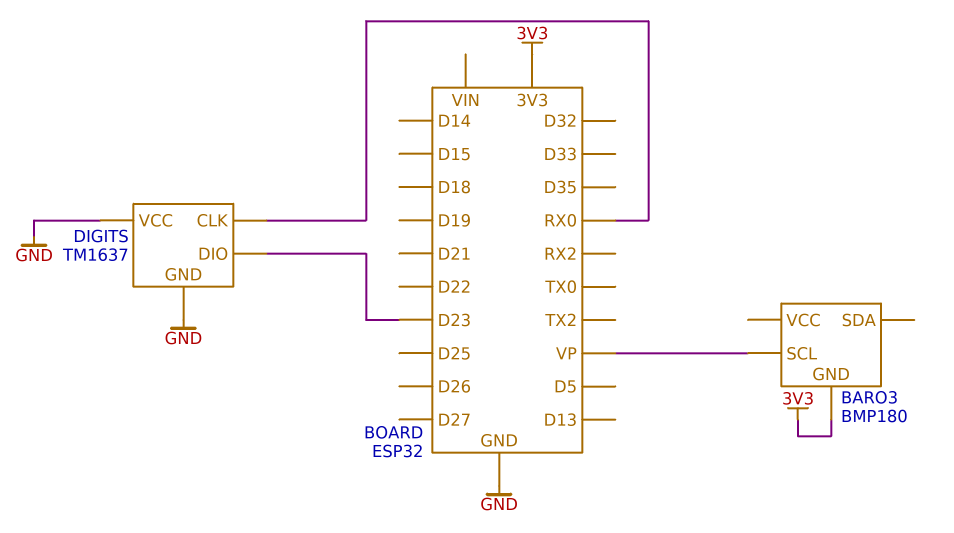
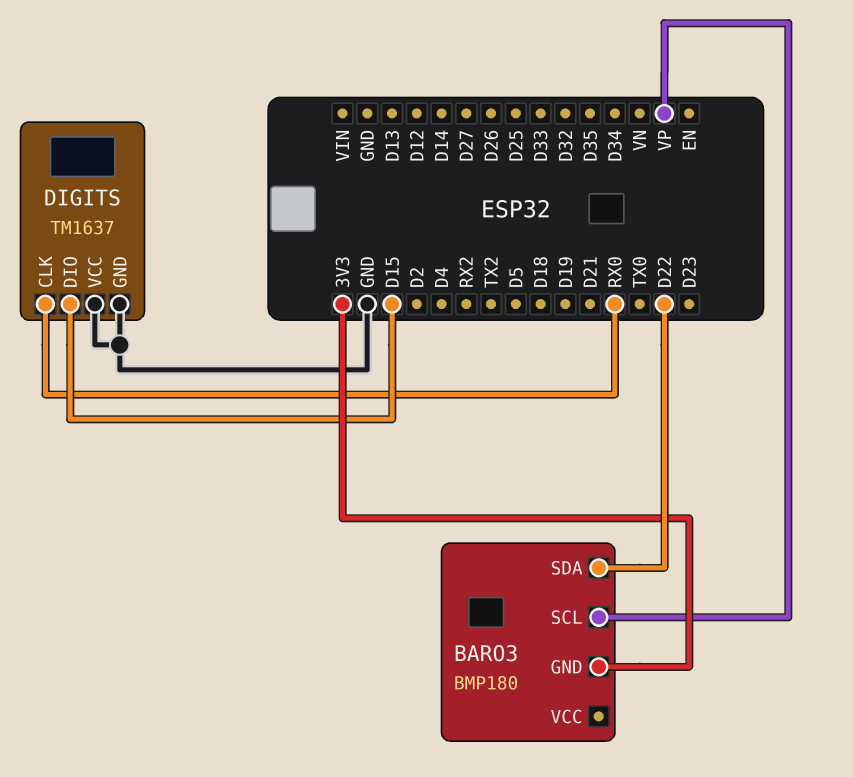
BARO3 pin SDA: none -> D22
DIGITS pin DIO: D23 -> D15

